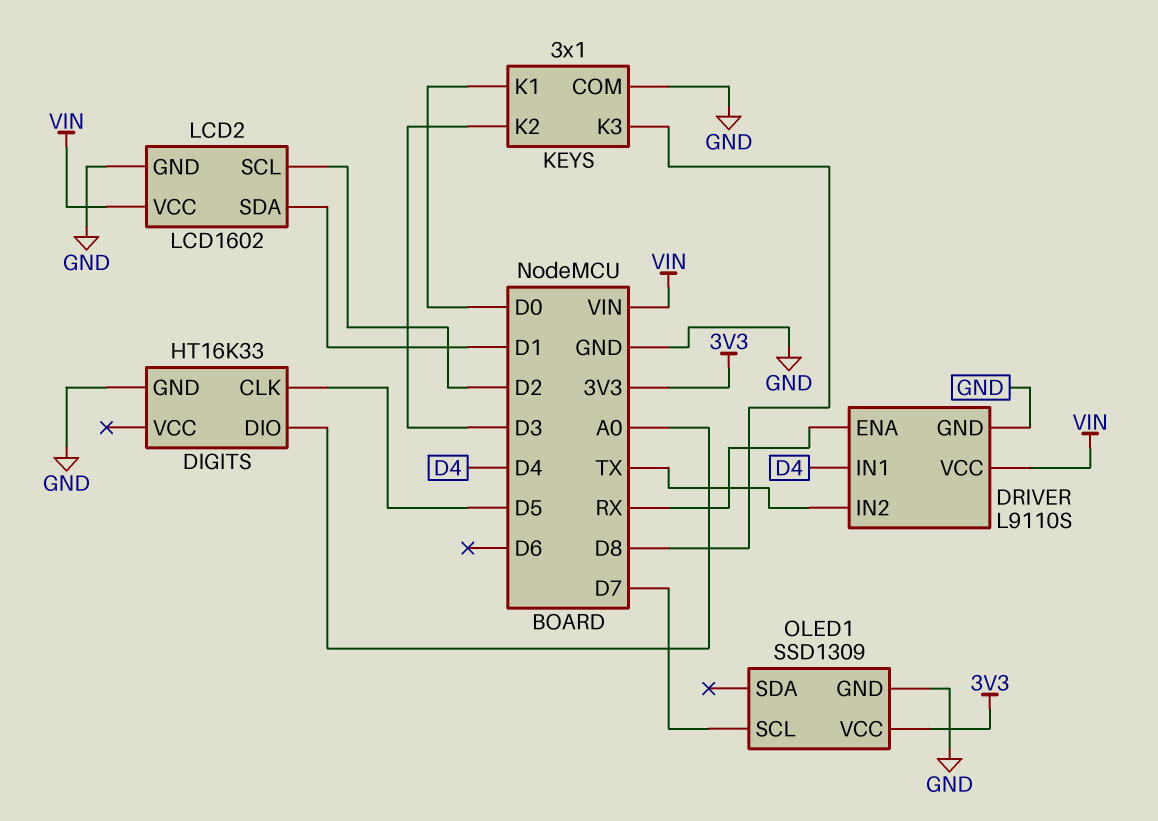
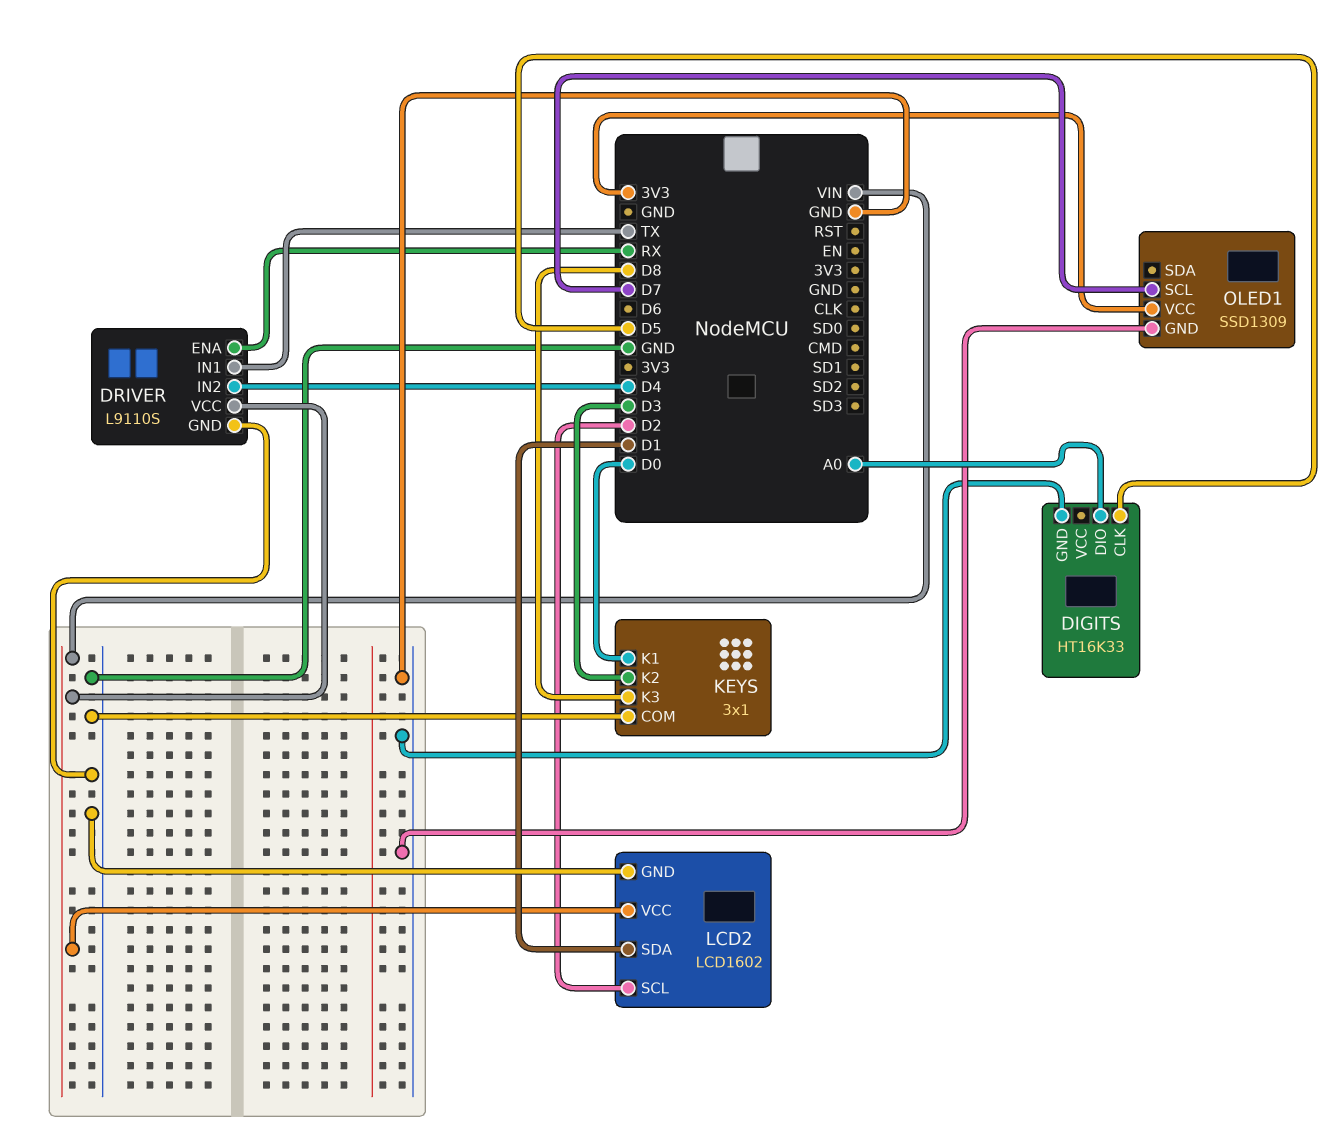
DRIVER pin IN1: D4 -> TX
DRIVER pin IN2: TX -> D4

